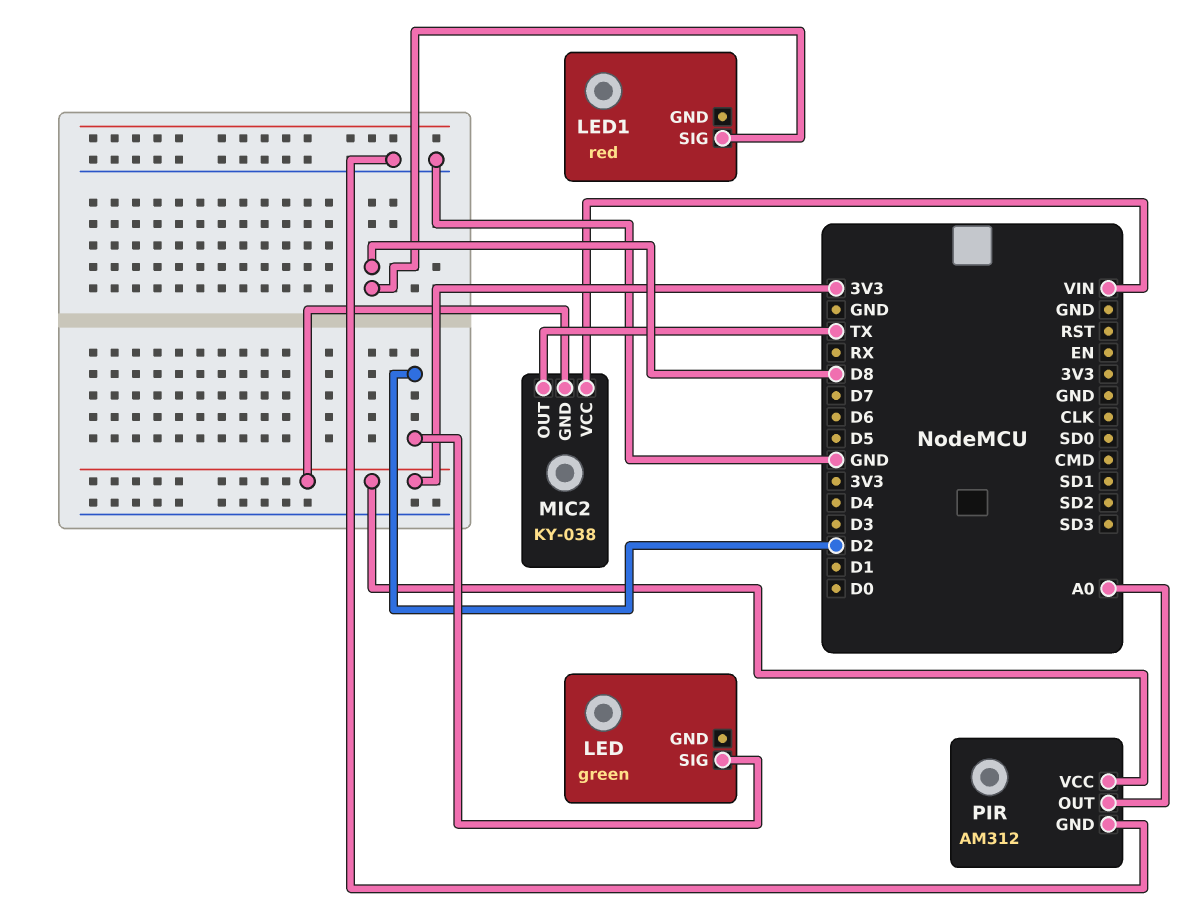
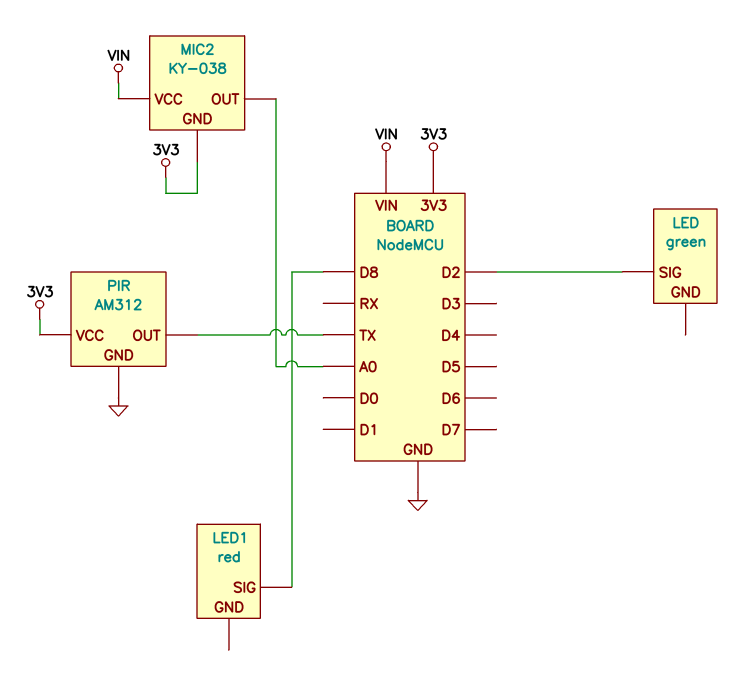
MIC2 pin OUT: TX -> A0
PIR pin OUT: A0 -> TX

